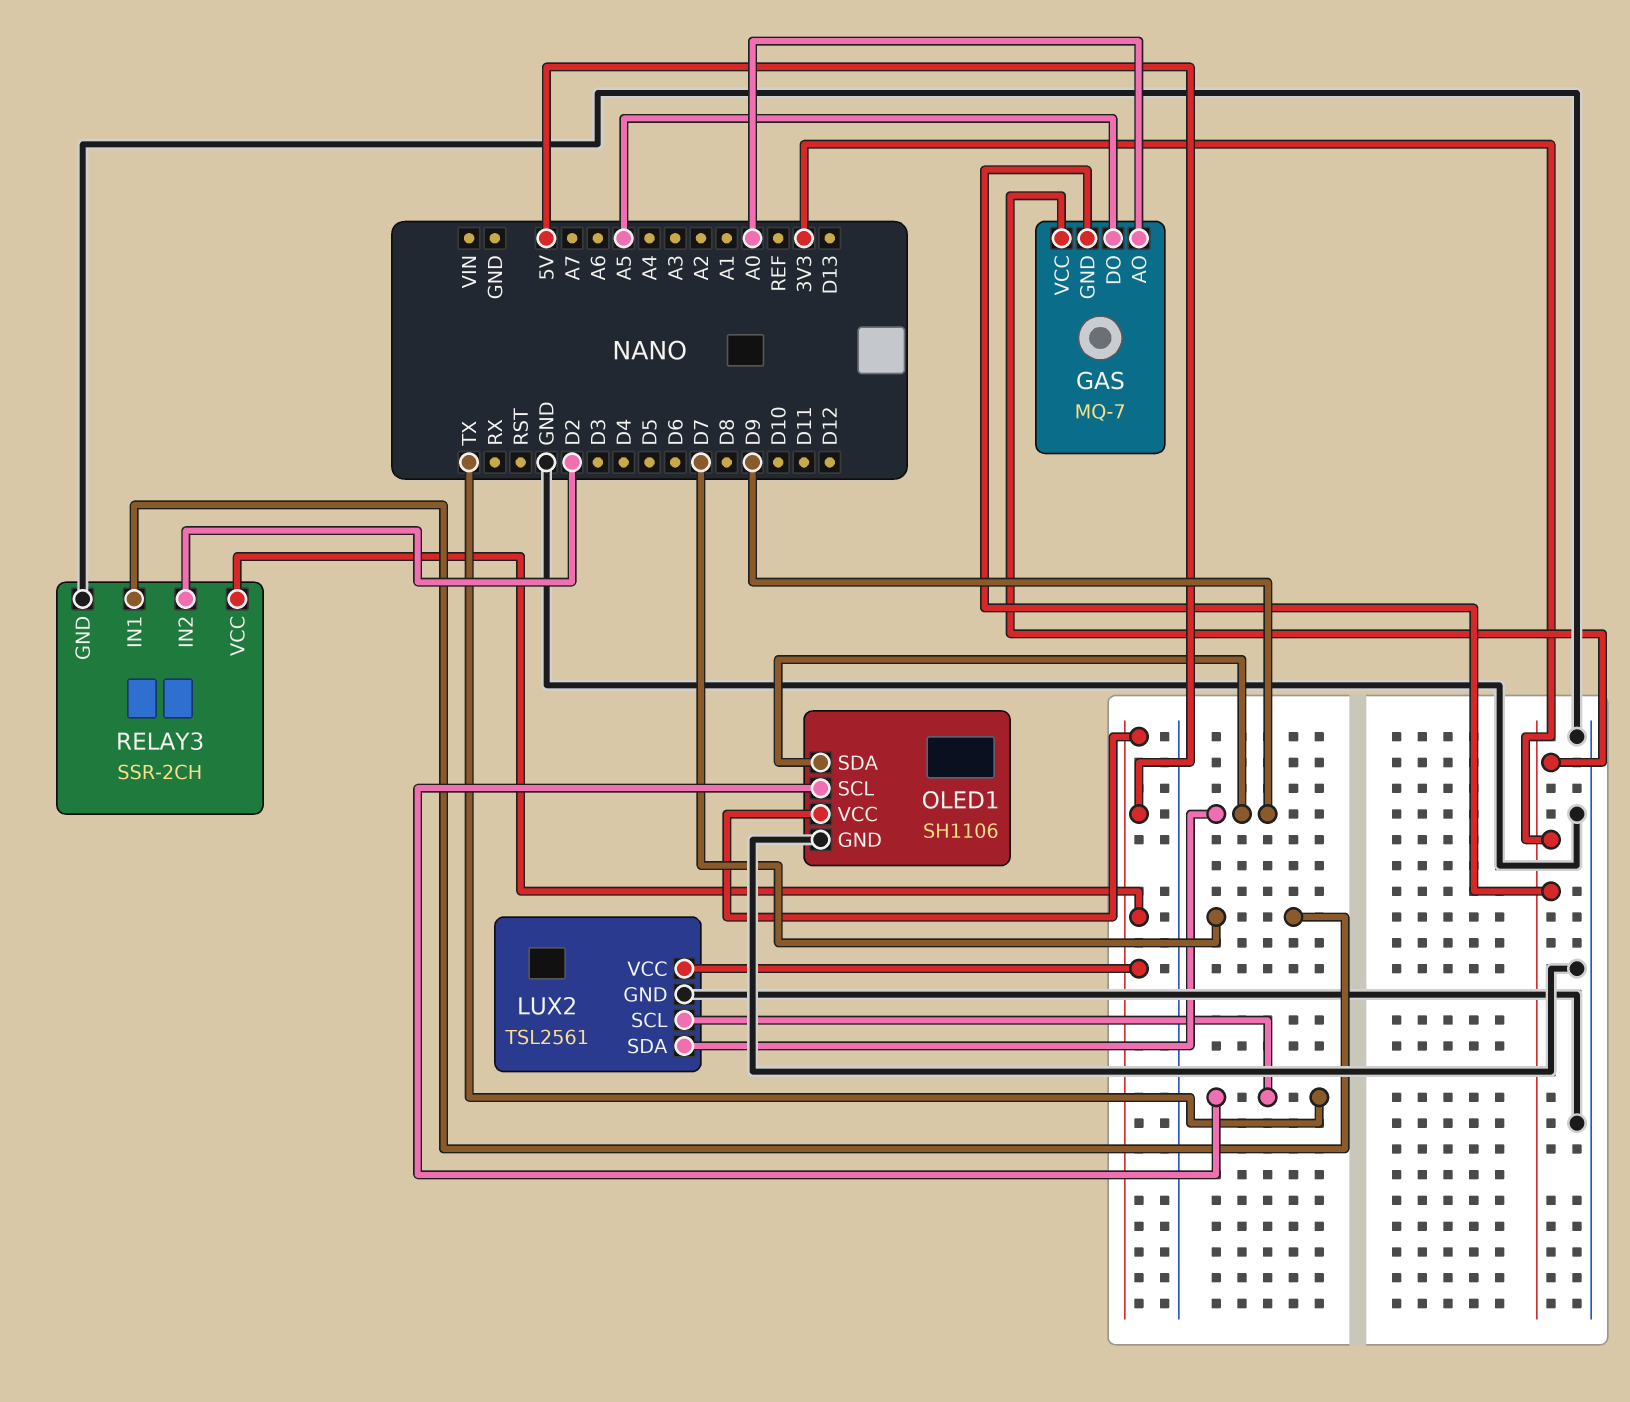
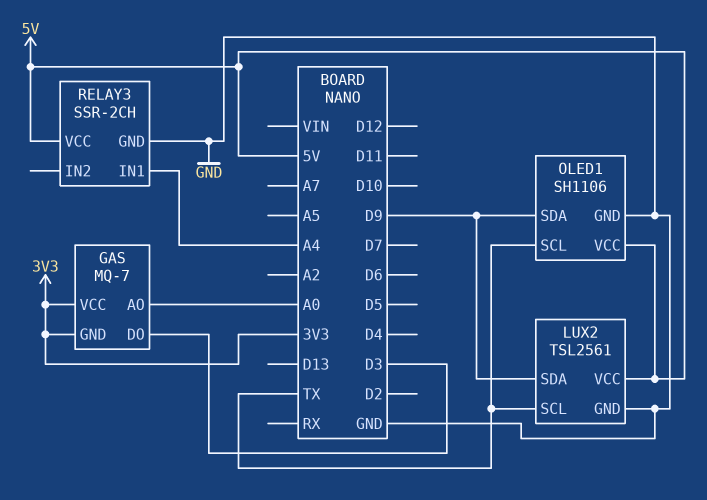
GAS pin DO: A5 -> D3
RELAY3 pin IN1: D7 -> A4
RELAY3 pin IN2: D2 -> none

